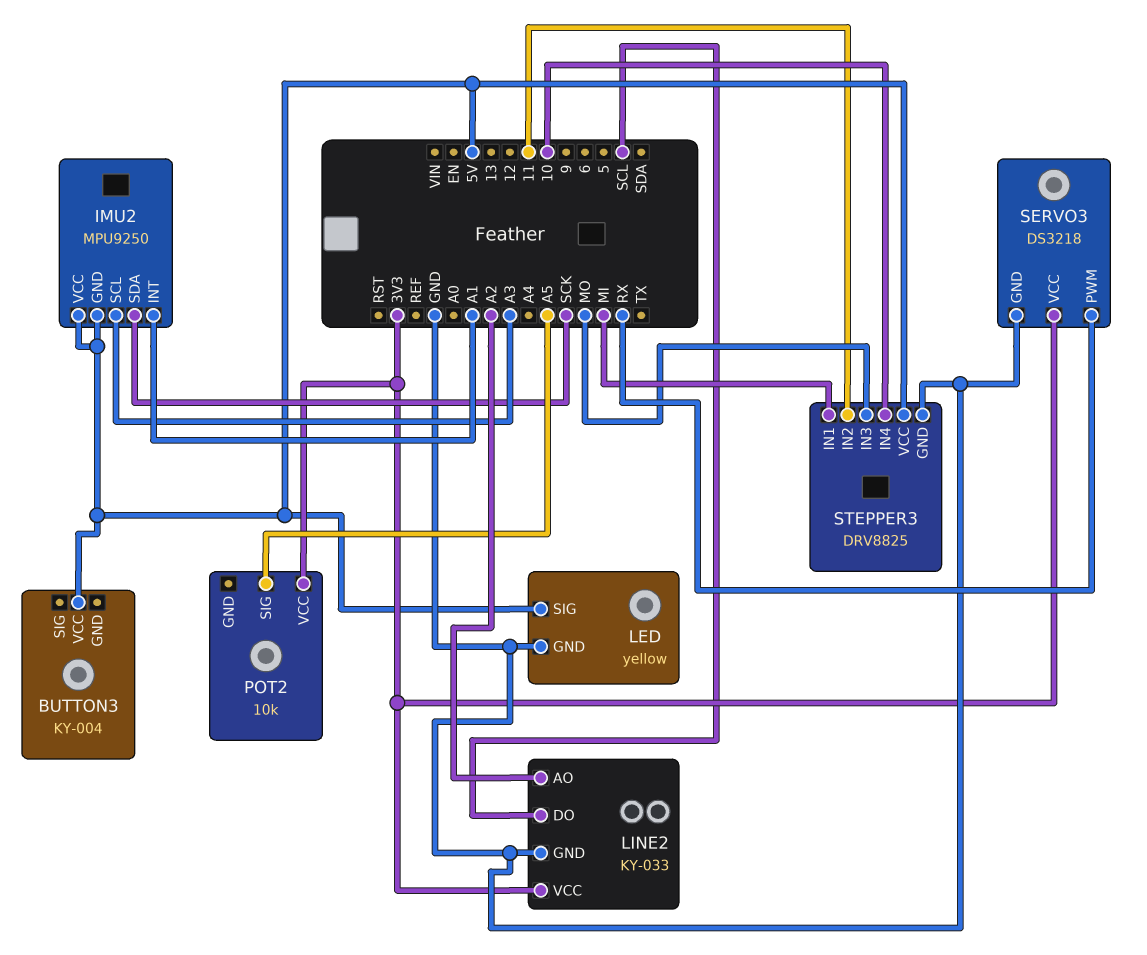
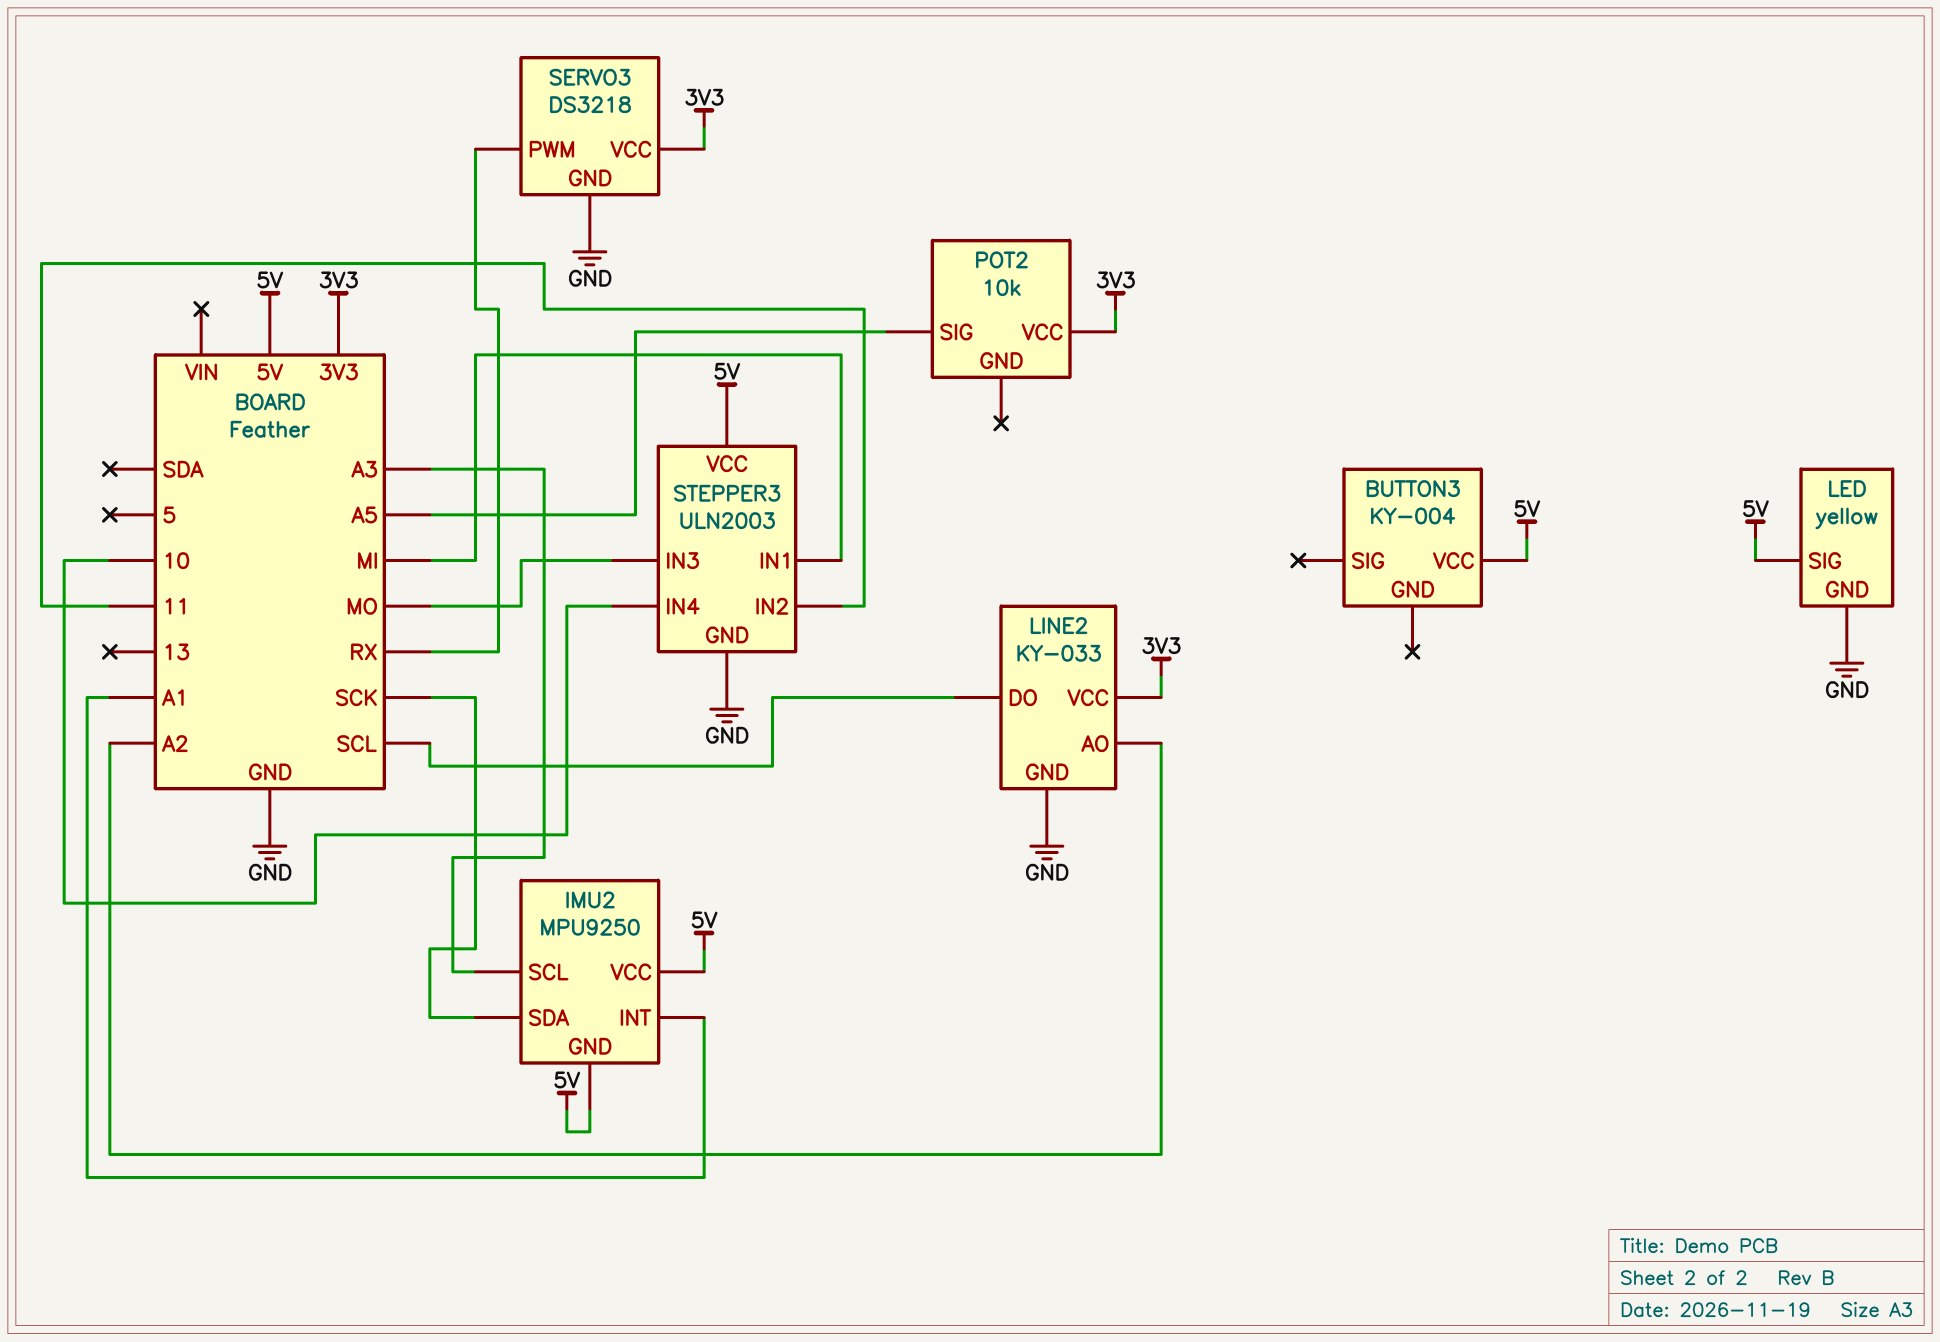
STEPPER3: DRV8825 -> ULN2003

